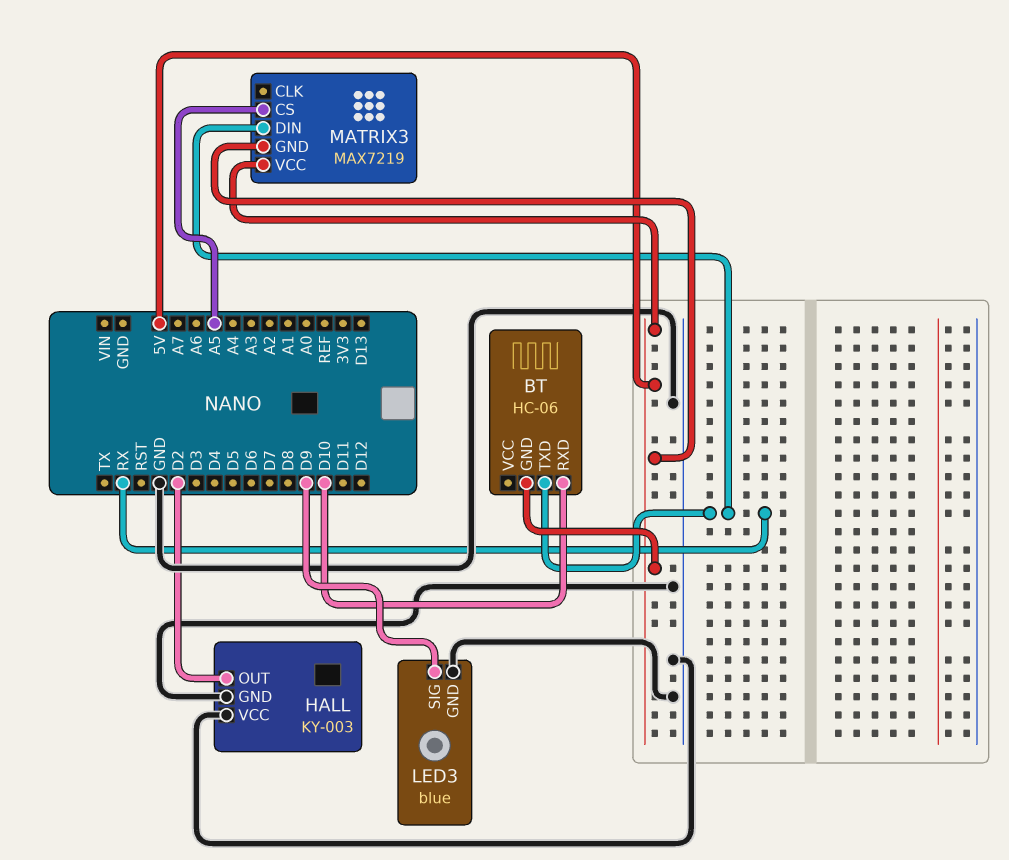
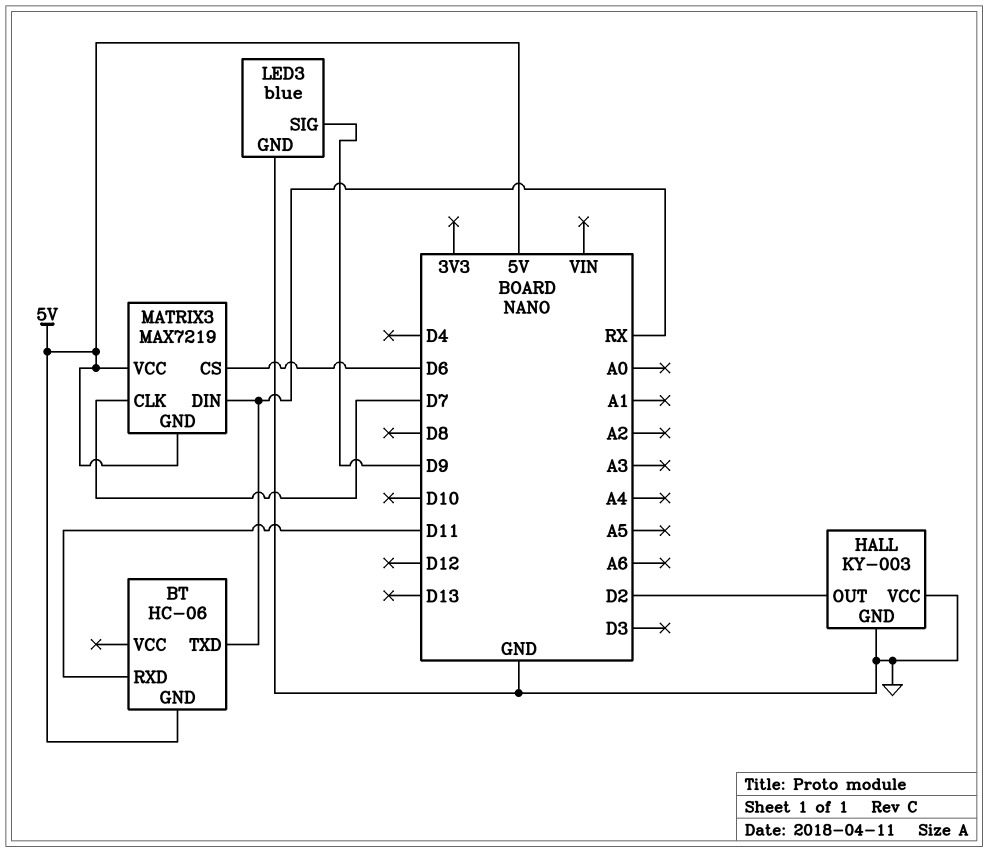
BT pin RXD: D10 -> D11
MATRIX3 pin CLK: none -> D7
MATRIX3 pin CS: A5 -> D6

